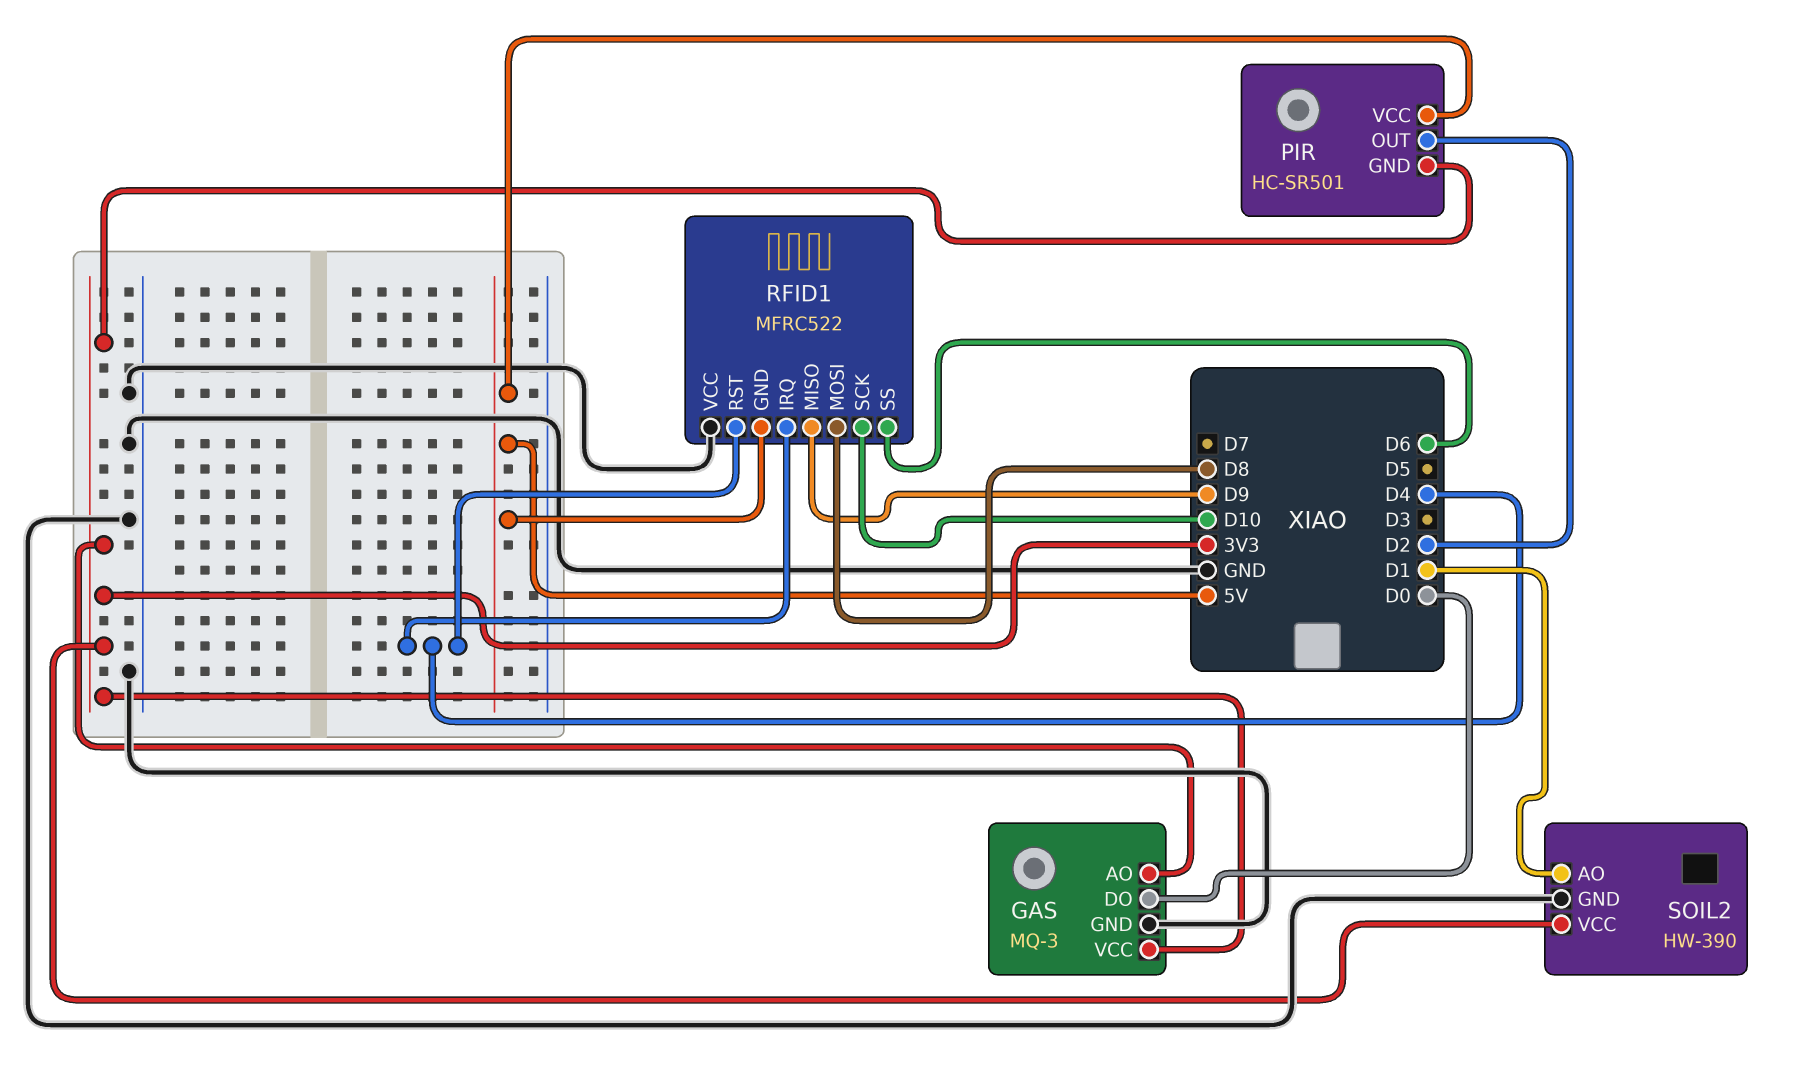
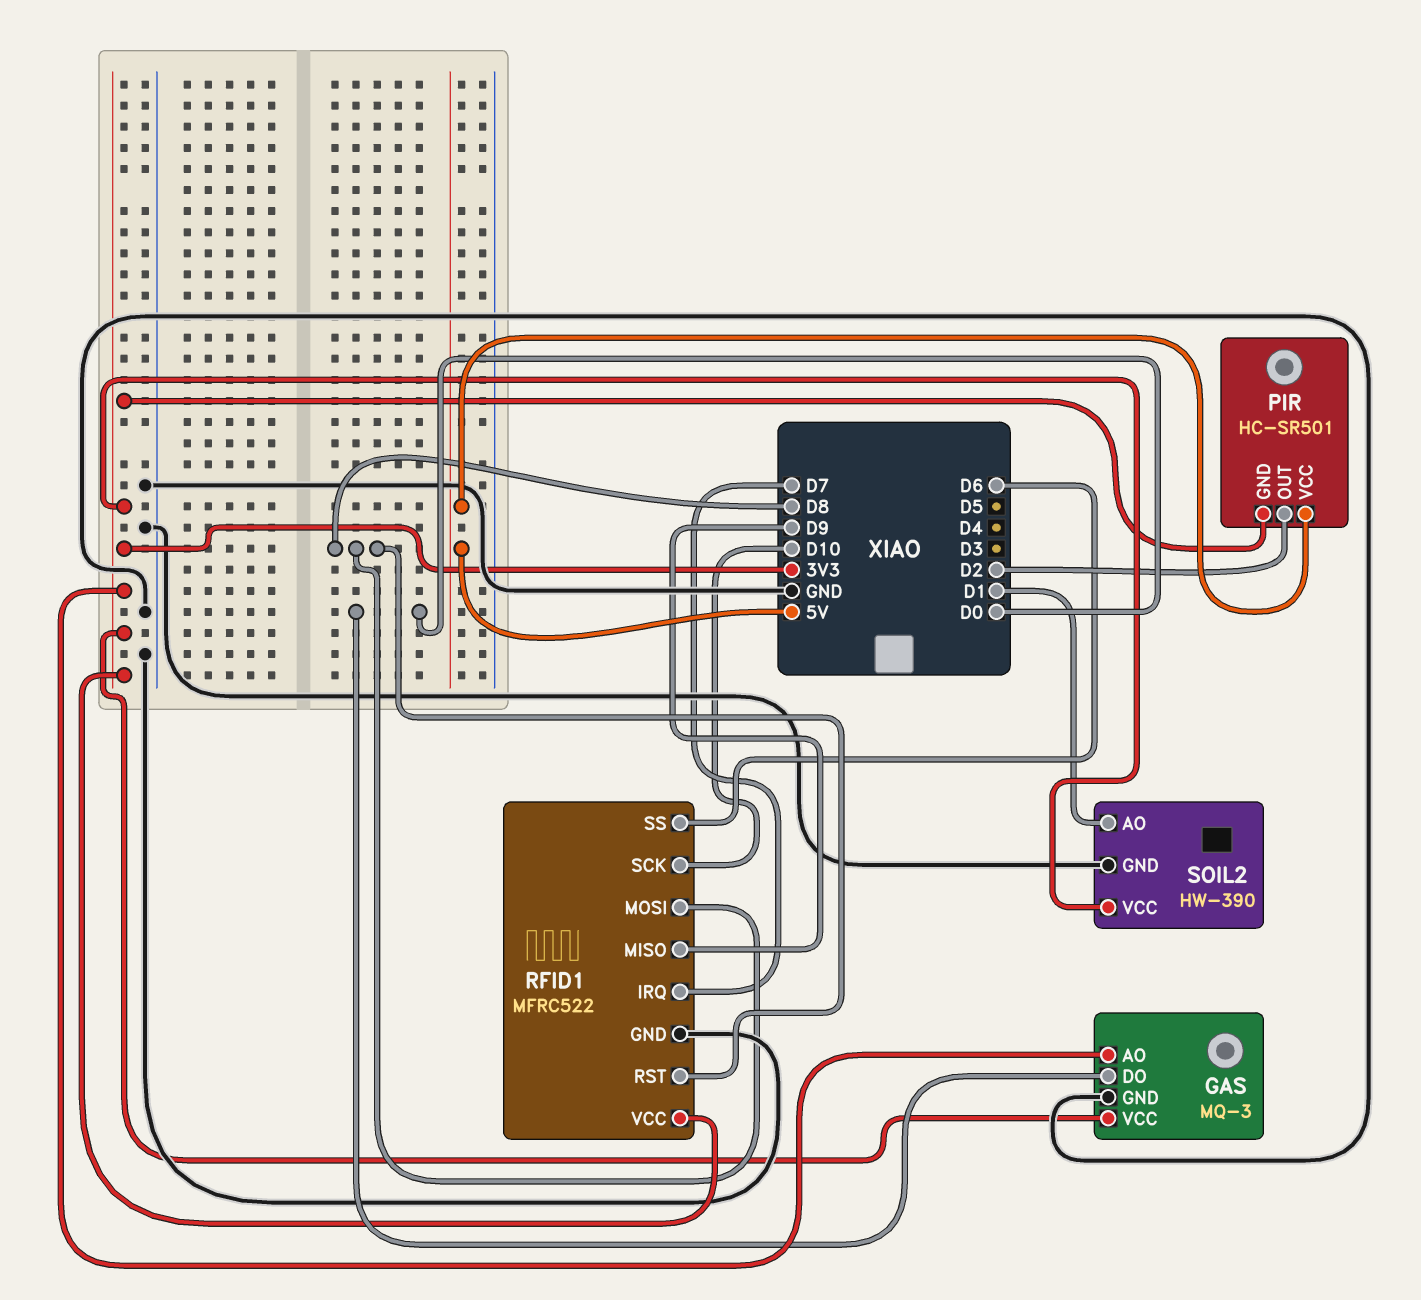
RFID1 pin GND: 5V -> GND
RFID1 pin IRQ: D4 -> D7
RFID1 pin RST: D4 -> D8
RFID1 pin VCC: GND -> 3V3

